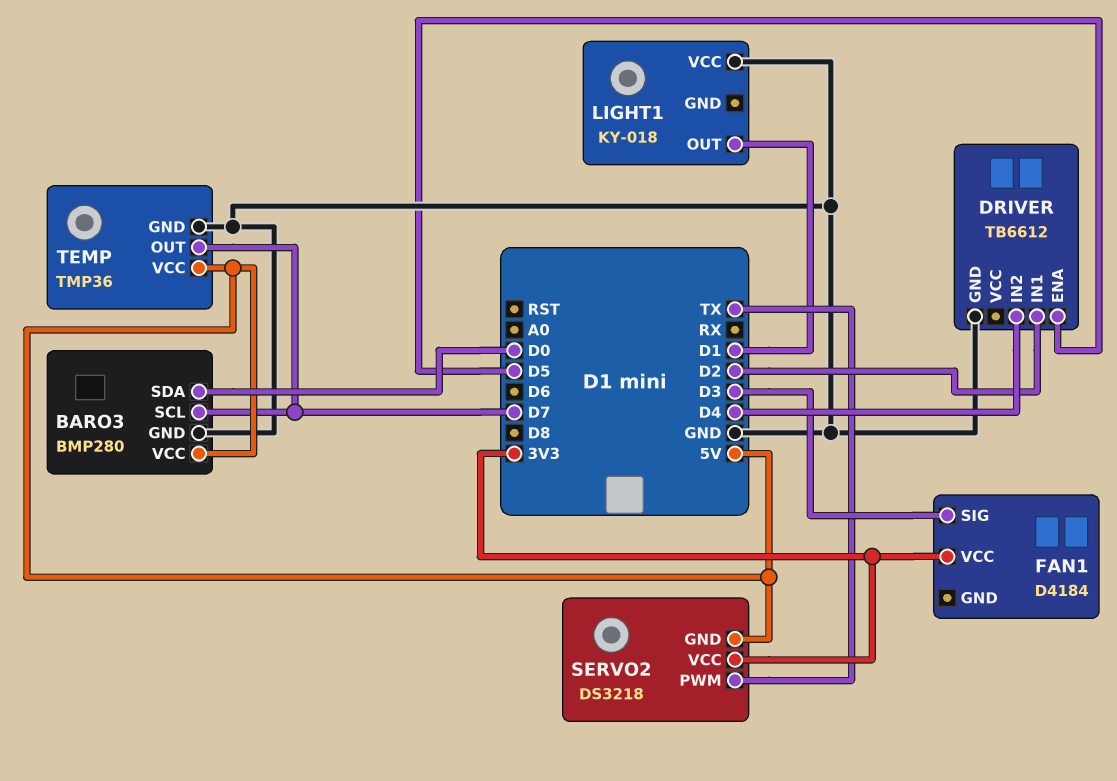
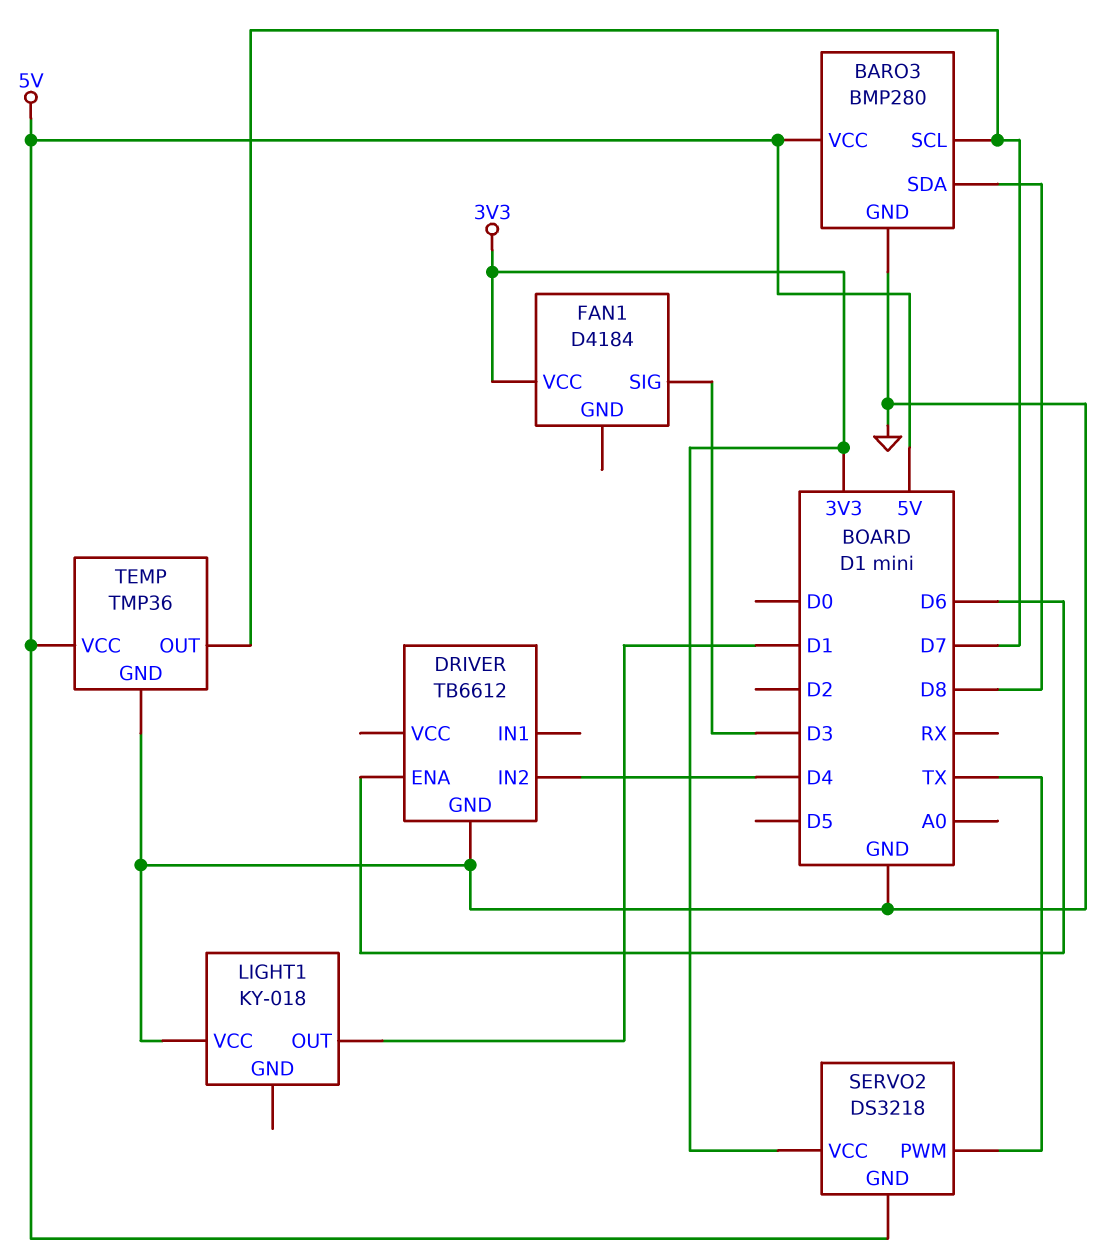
BARO3 pin SDA: D0 -> D8
DRIVER pin ENA: D5 -> D6
DRIVER pin IN1: D2 -> none

